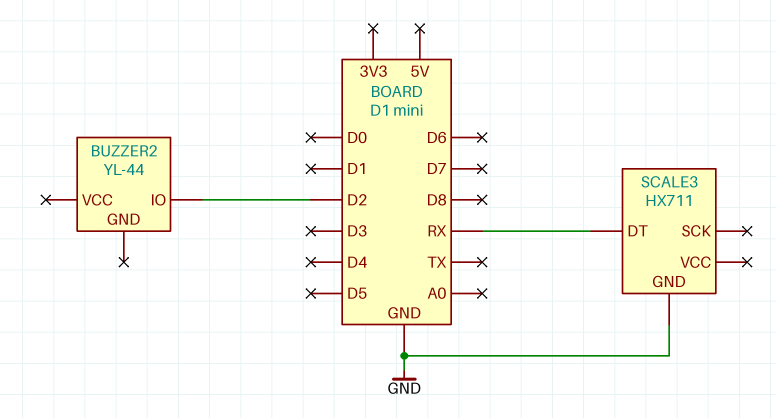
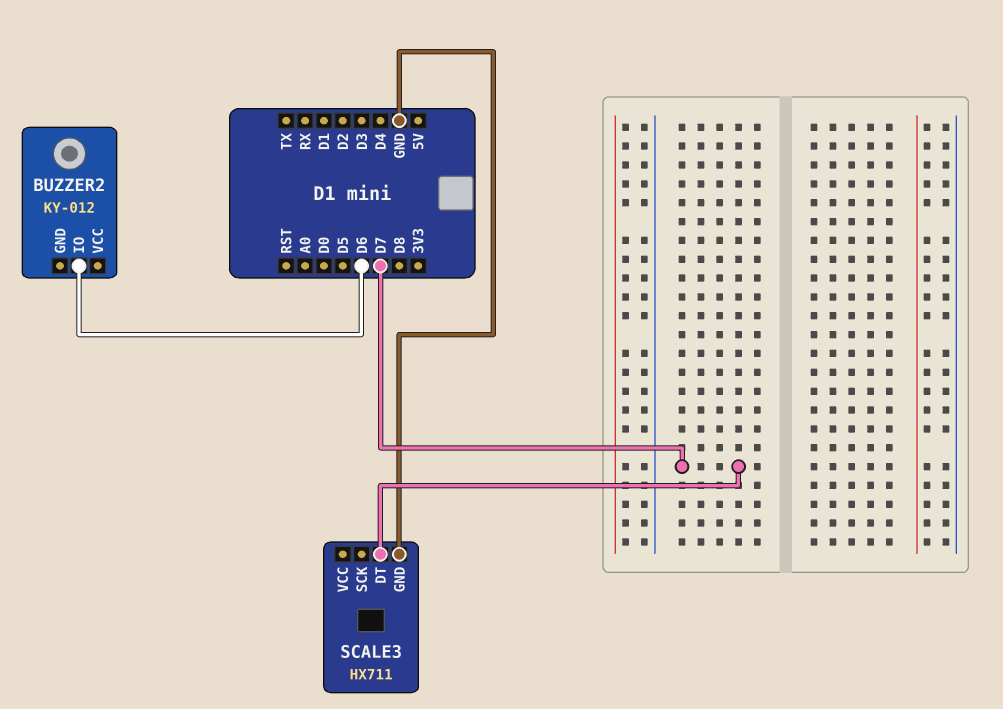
BUZZER2: YL-44 -> KY-012
BUZZER2 pin IO: D2 -> D6
SCALE3 pin DT: RX -> D7

